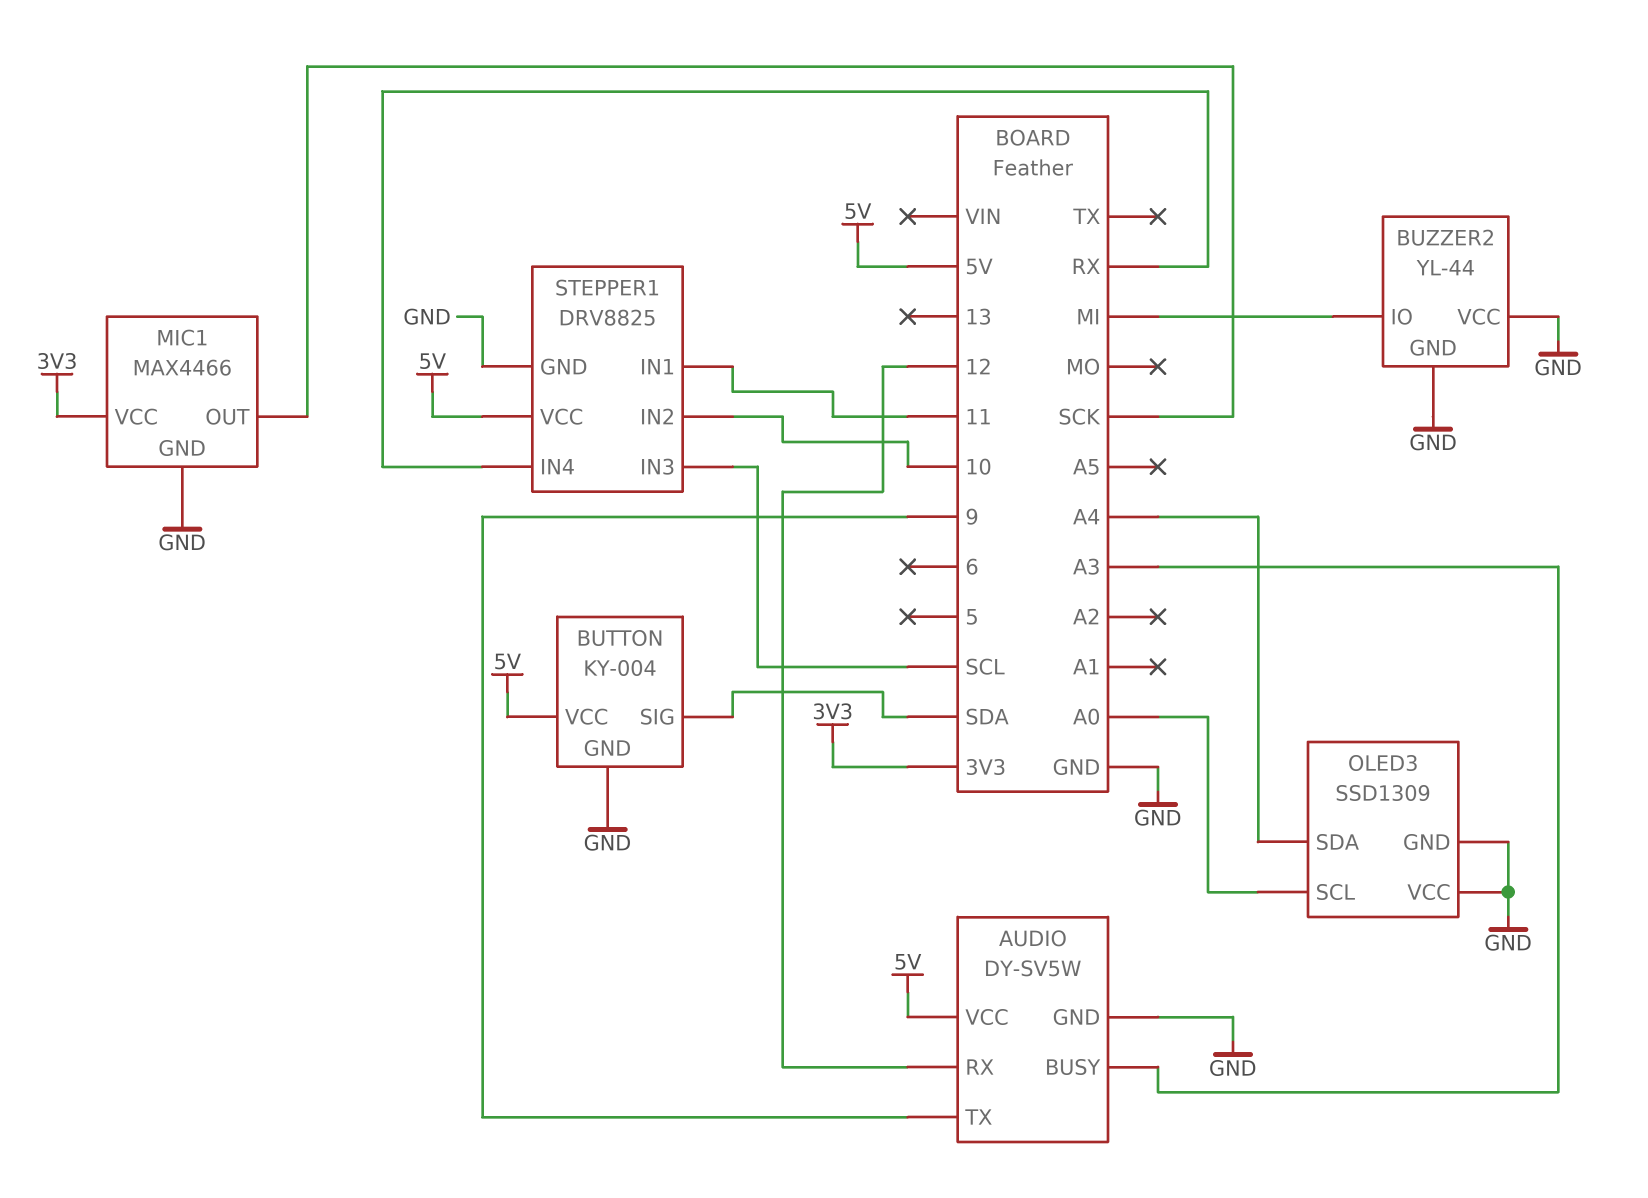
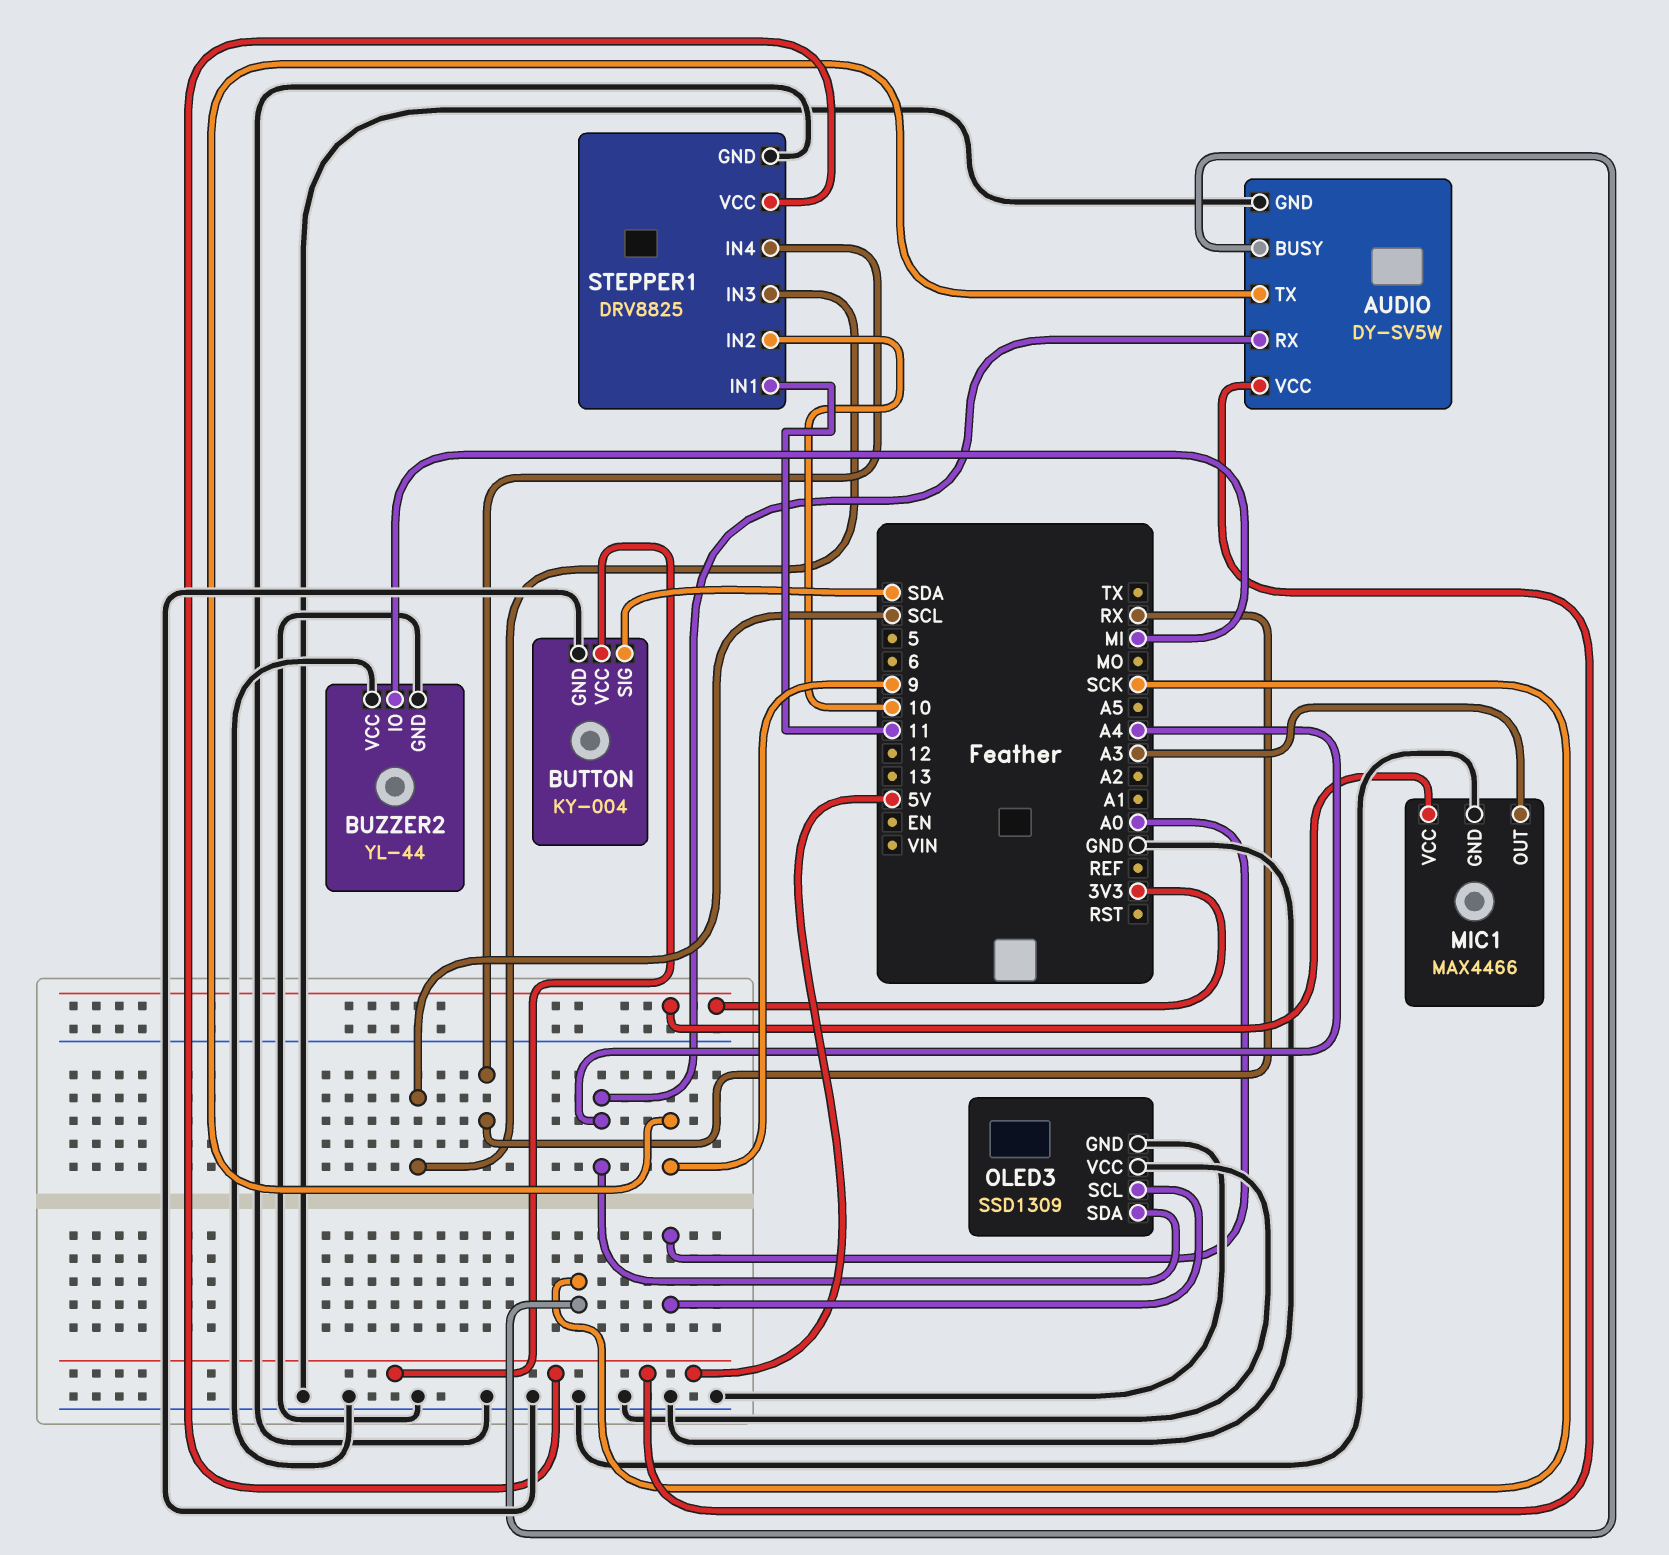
AUDIO pin BUSY: A3 -> SCK
AUDIO pin RX: 12 -> A4
MIC1 pin OUT: SCK -> A3

